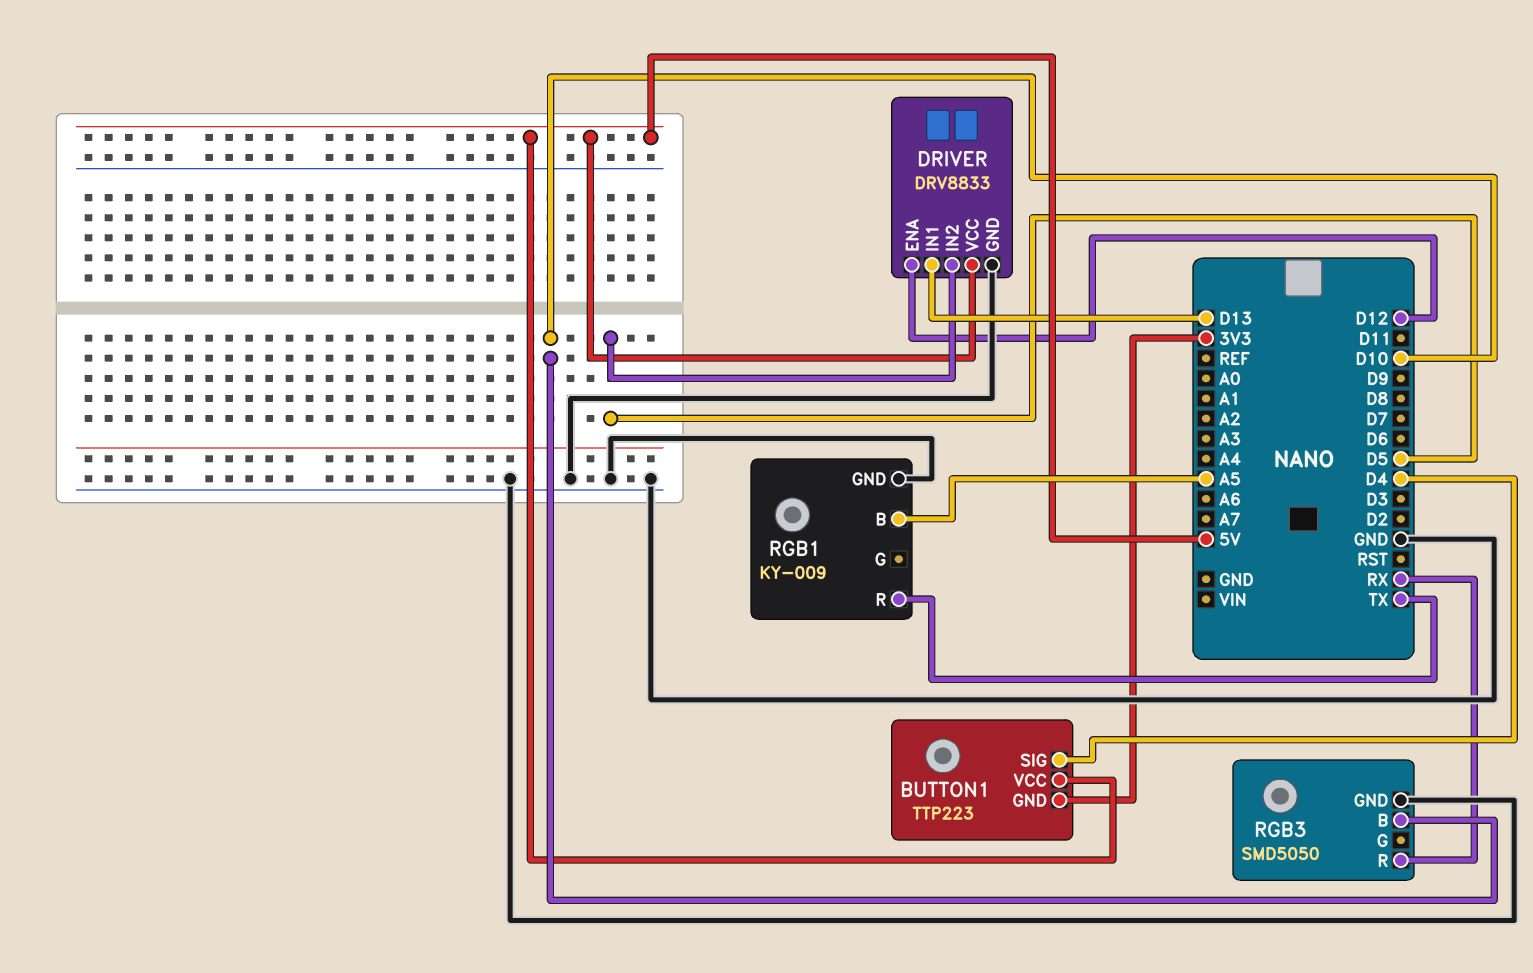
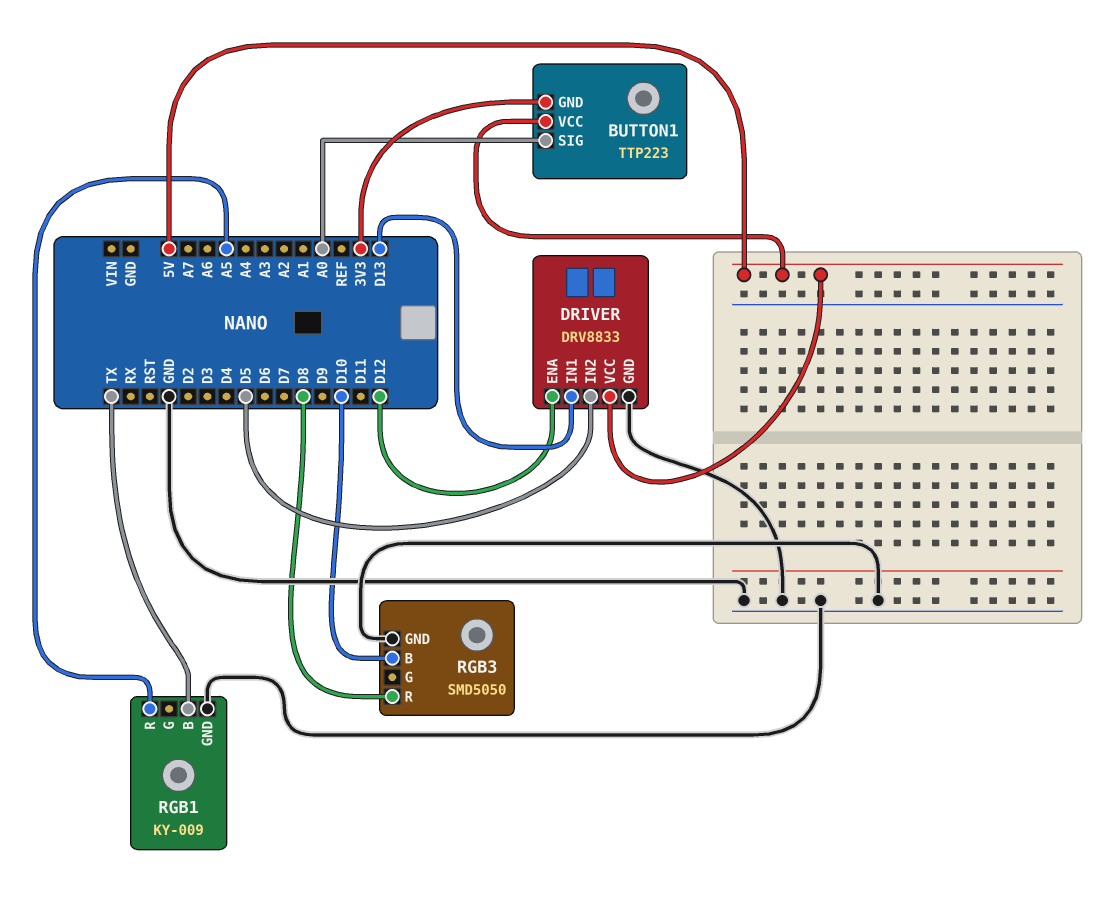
BUTTON1 pin SIG: D4 -> A0
RGB1 pin B: A5 -> TX
RGB1 pin R: TX -> A5
RGB3 pin R: RX -> D8

